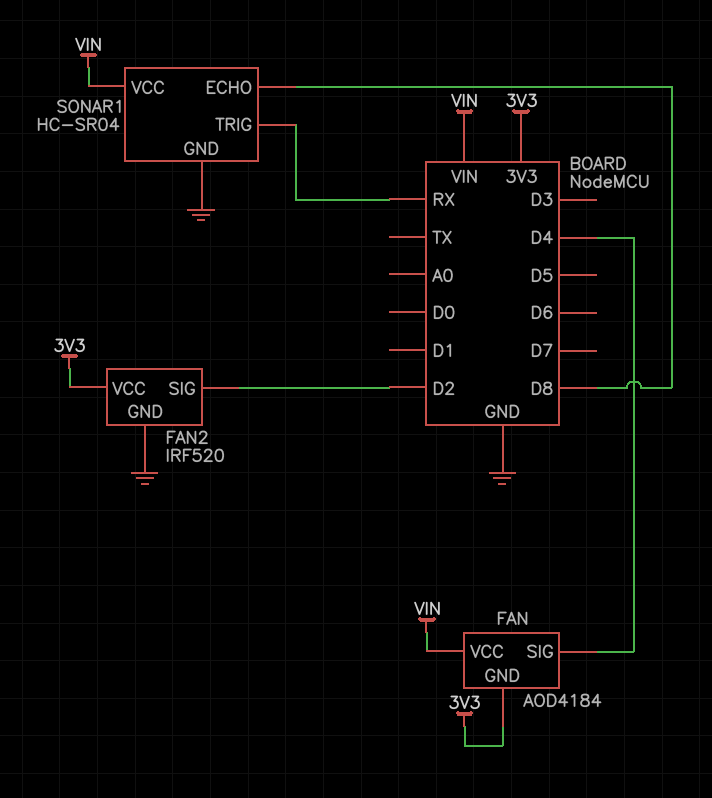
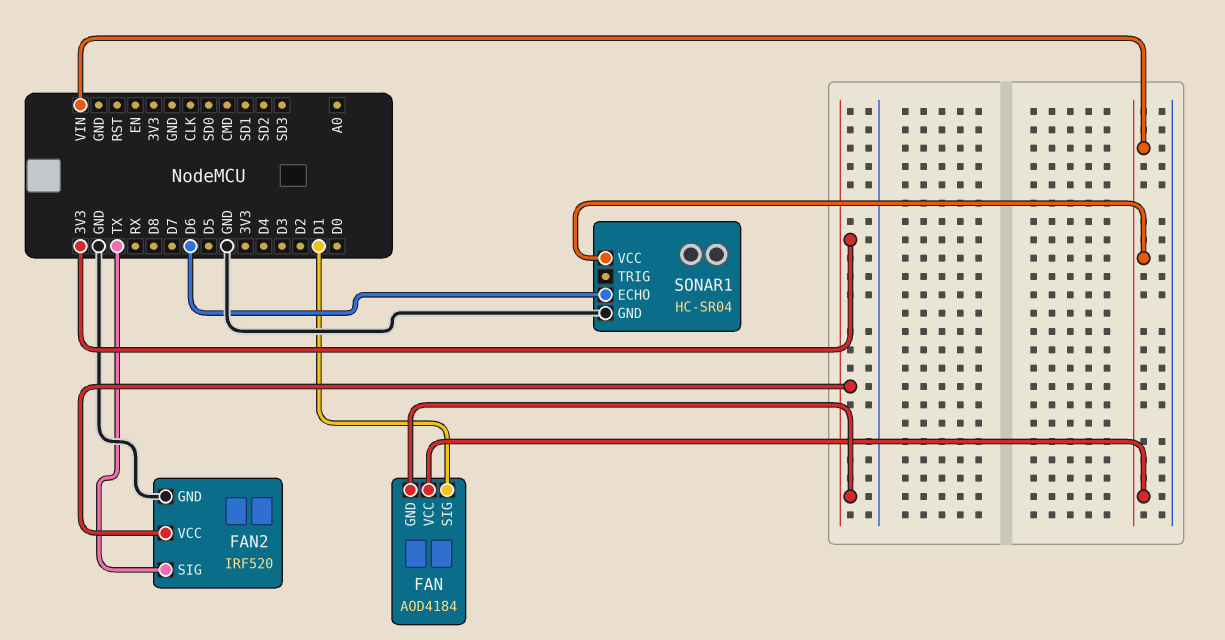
FAN pin SIG: D4 -> D1
FAN2 pin SIG: D2 -> TX
SONAR1 pin ECHO: D8 -> D6
SONAR1 pin TRIG: RX -> none

